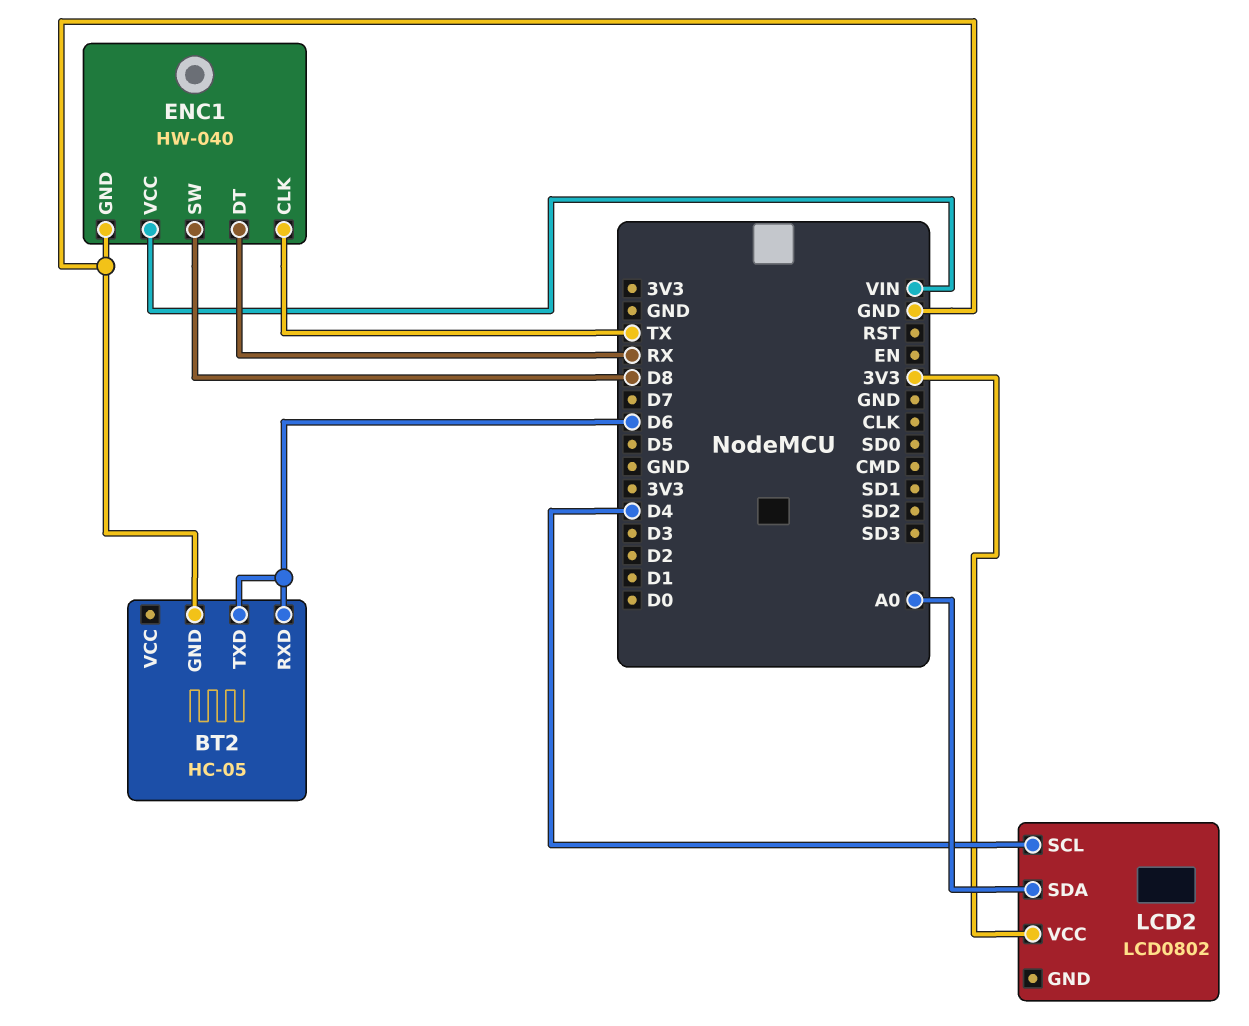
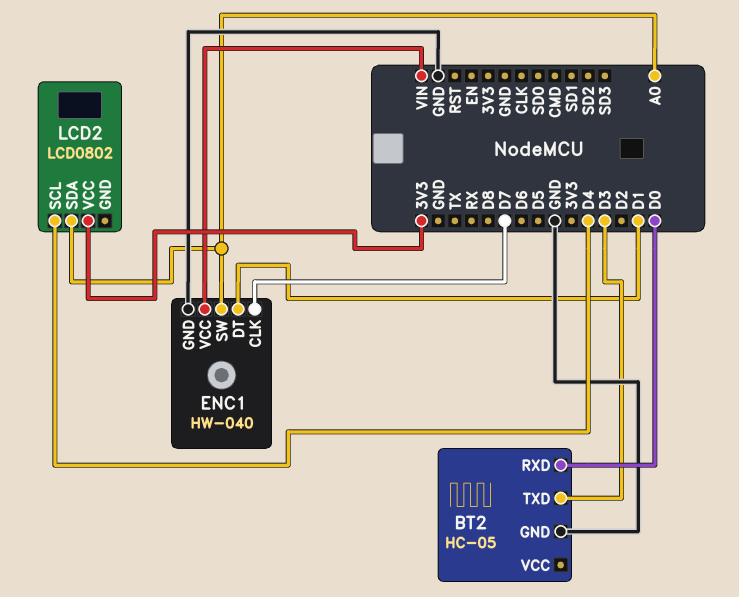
BT2 pin RXD: D6 -> D0
BT2 pin TXD: D6 -> D3
ENC1 pin CLK: TX -> D7
ENC1 pin DT: RX -> D1
ENC1 pin SW: D8 -> A0

